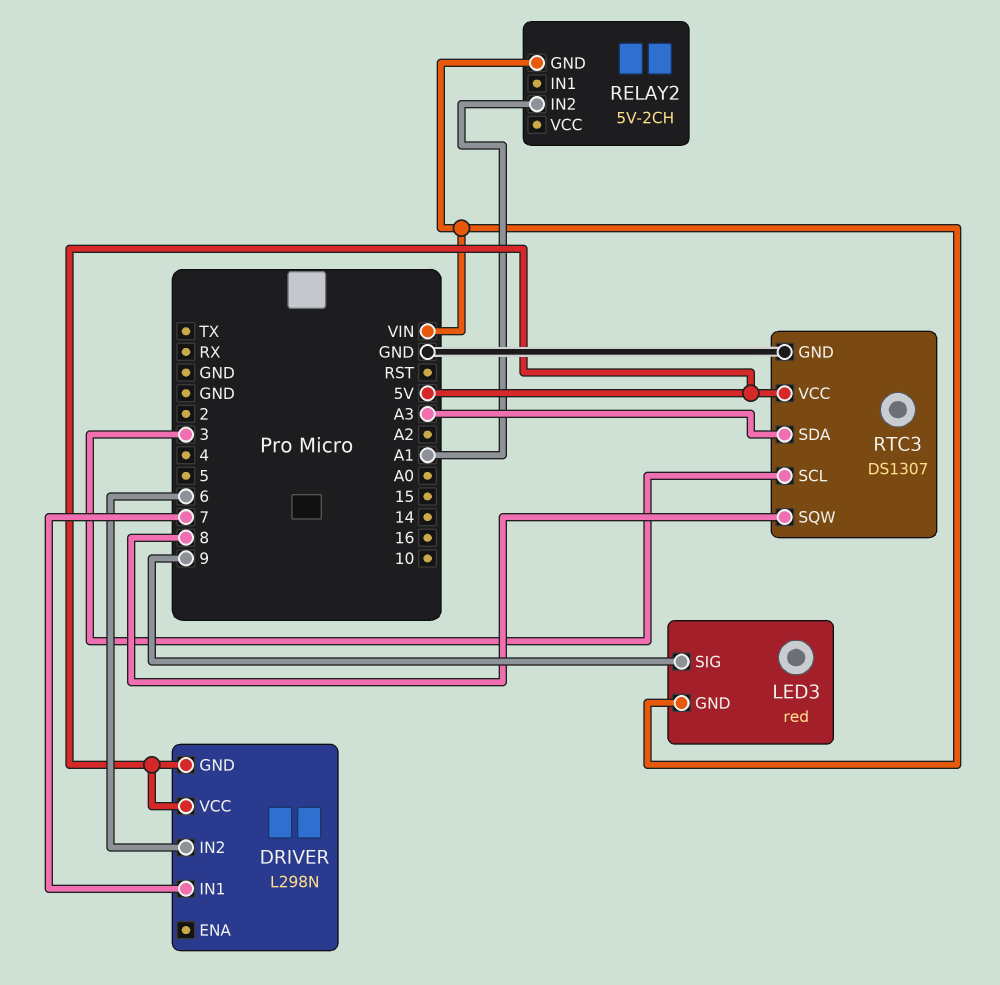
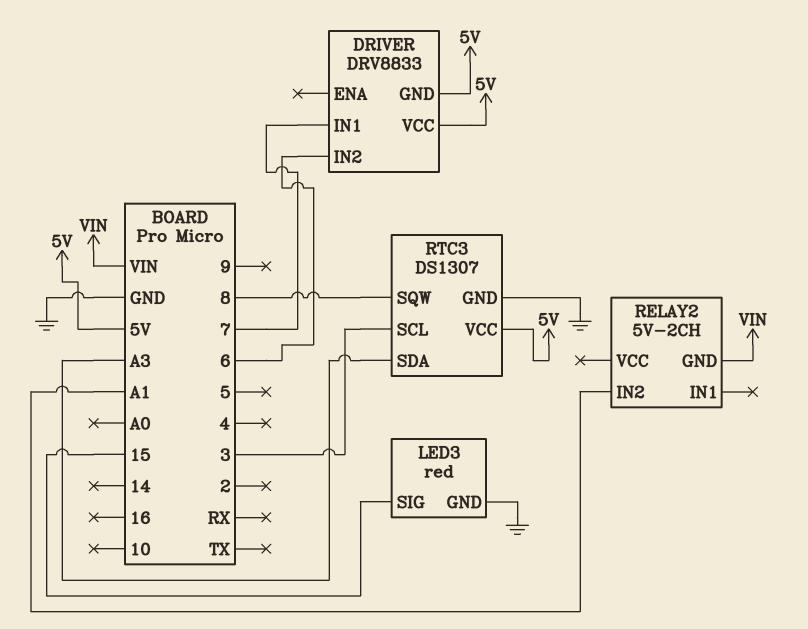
DRIVER: L298N -> DRV8833
LED3 pin GND: VIN -> GND
LED3 pin SIG: 9 -> 15

